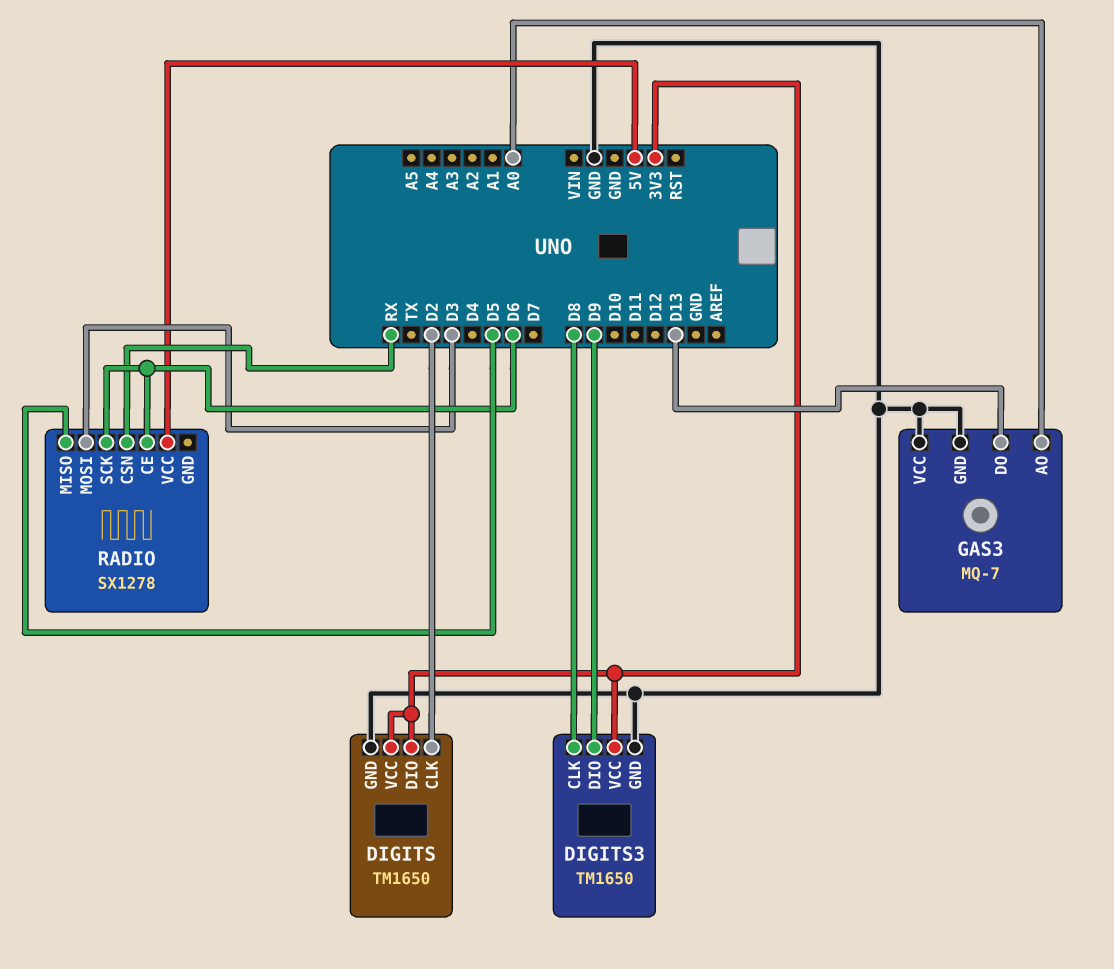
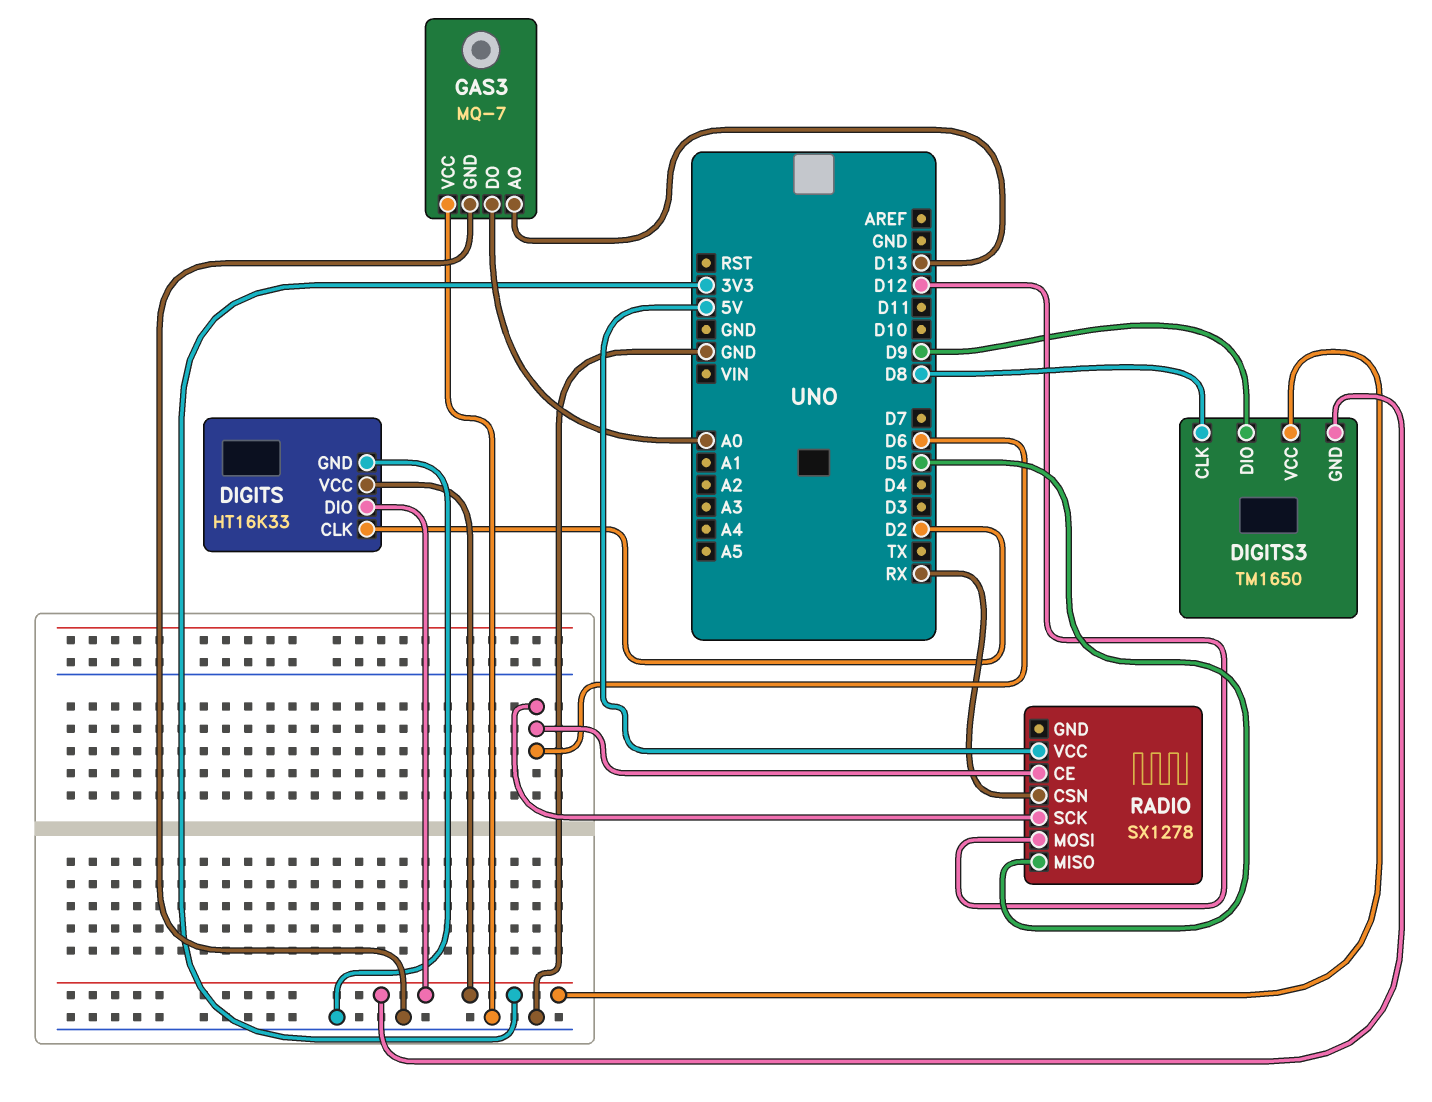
DIGITS: TM1650 -> HT16K33
DIGITS3 pin GND: GND -> 3V3
GAS3 pin AO: A0 -> D13
GAS3 pin DO: D13 -> A0
RADIO pin MOSI: D3 -> D12

